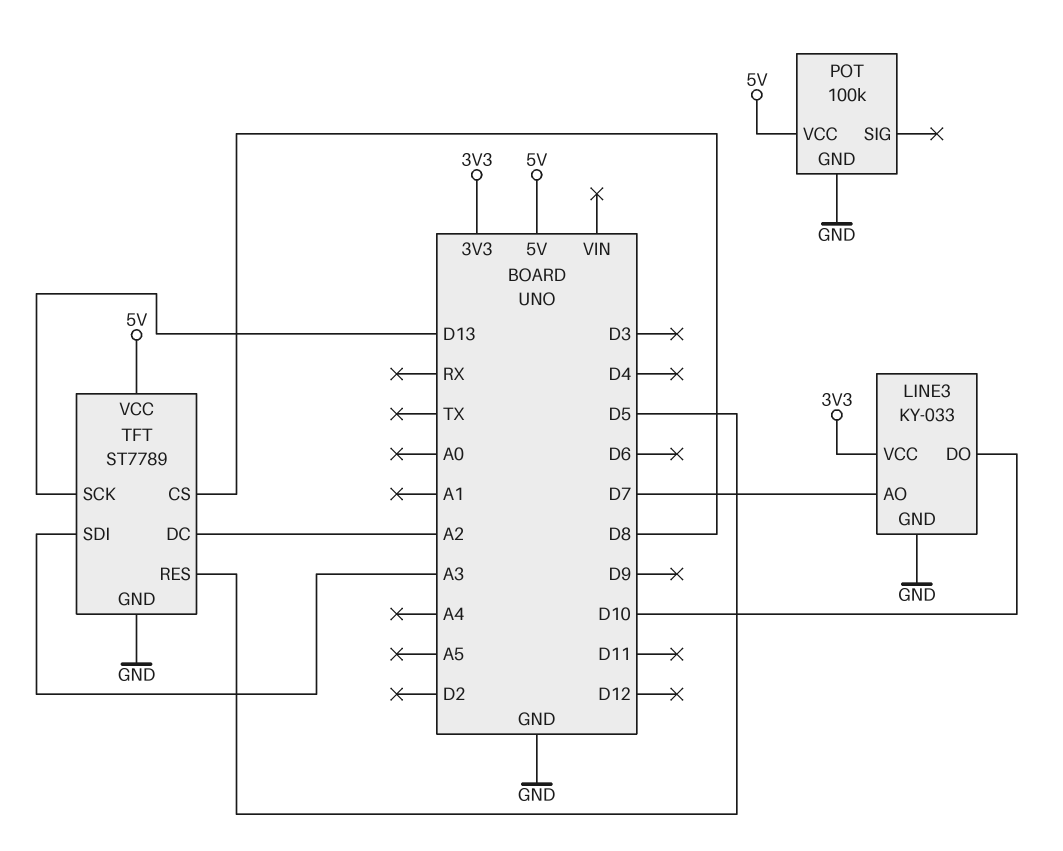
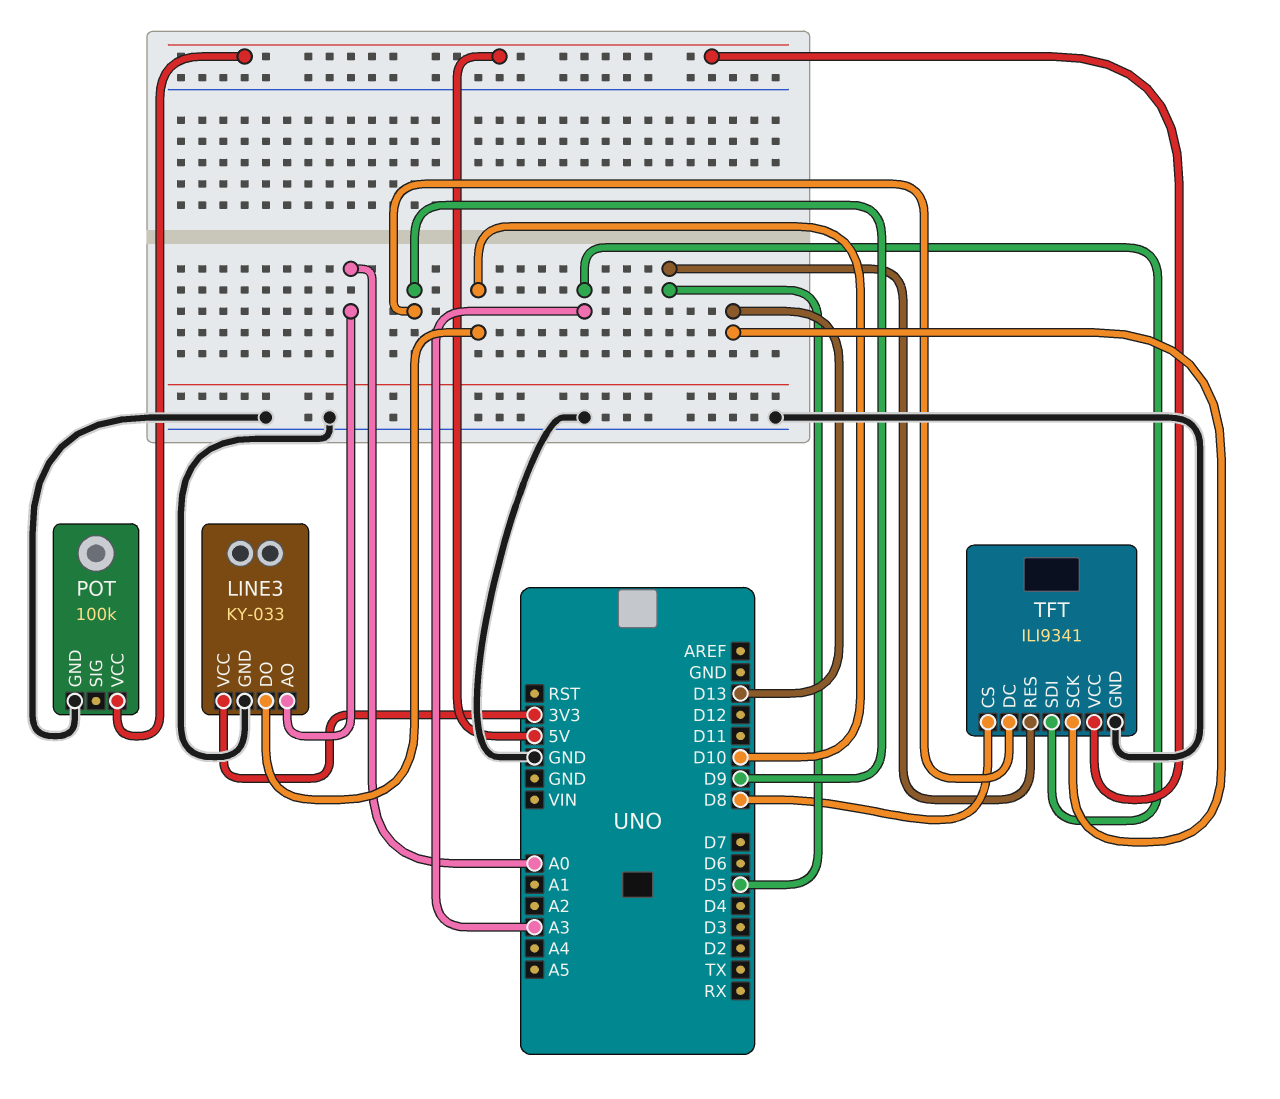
LINE3 pin AO: D7 -> A0
TFT: ST7789 -> ILI9341
TFT pin DC: A2 -> D9

